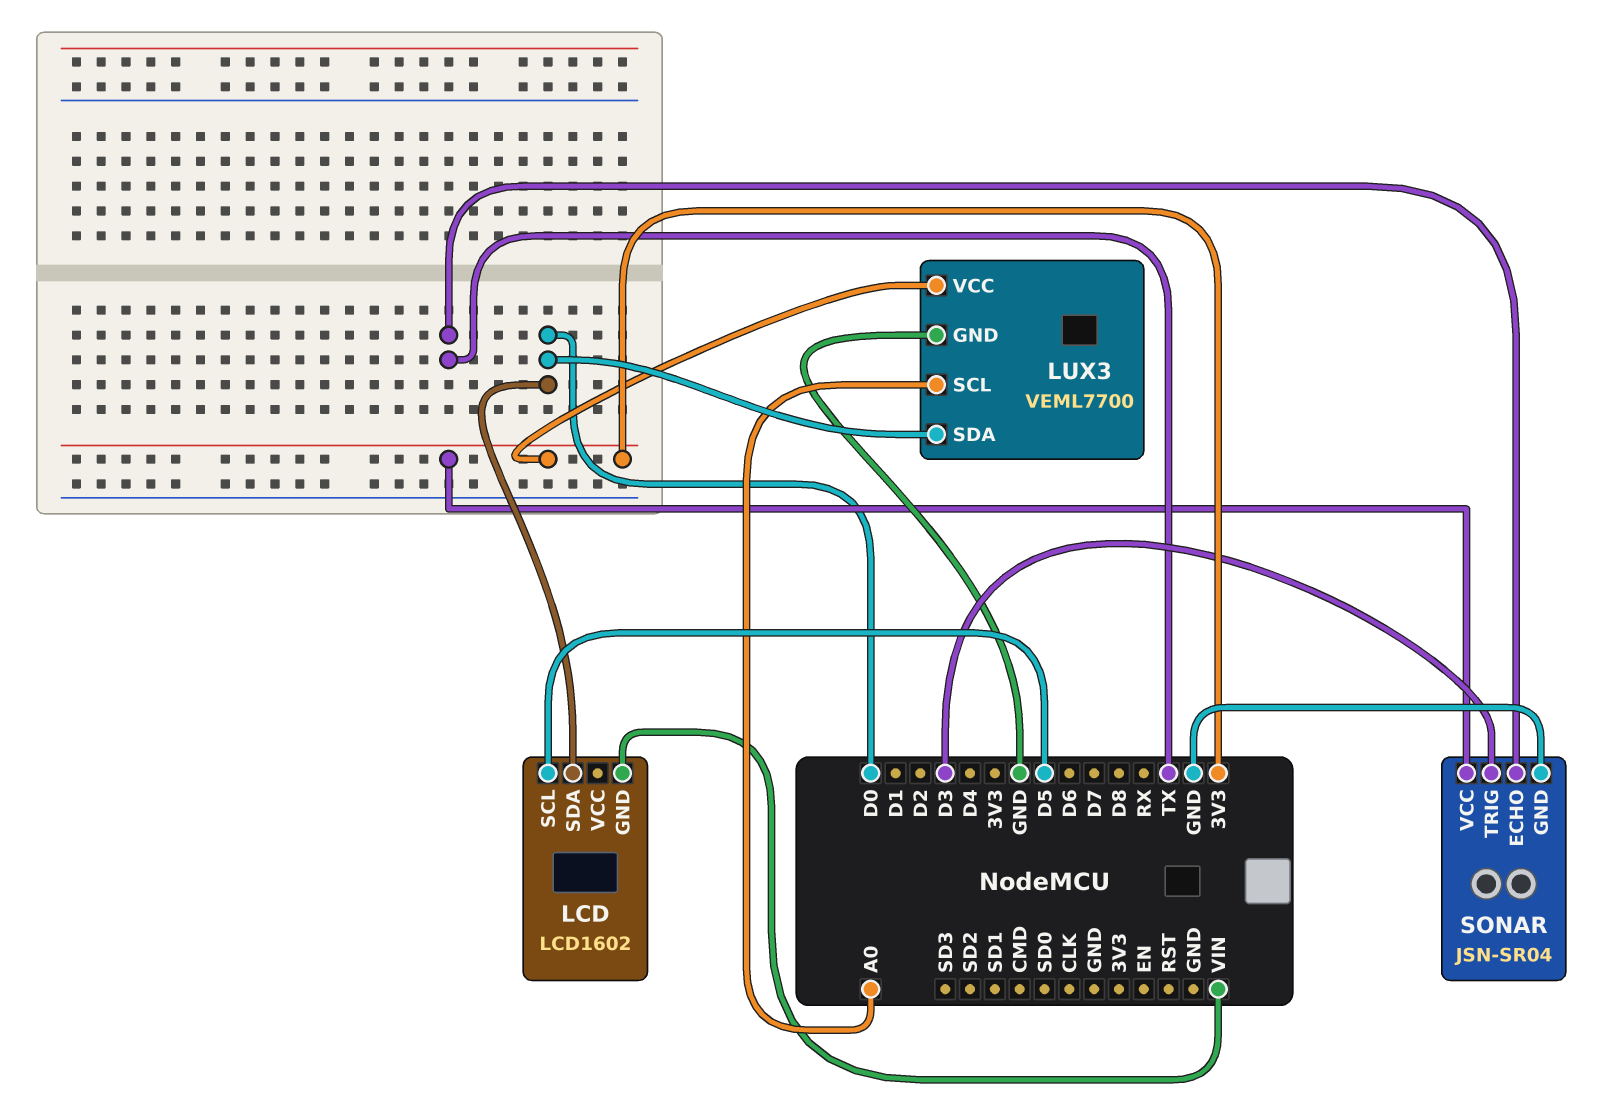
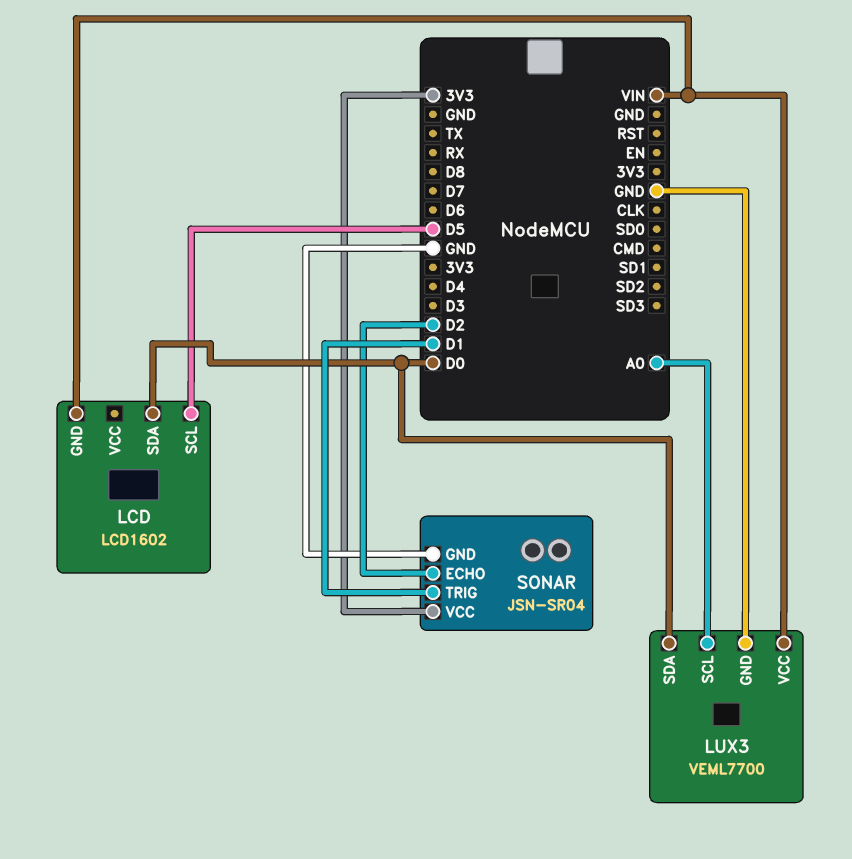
LUX3 pin VCC: 3V3 -> VIN
SONAR pin ECHO: TX -> D2
SONAR pin TRIG: D3 -> D1

